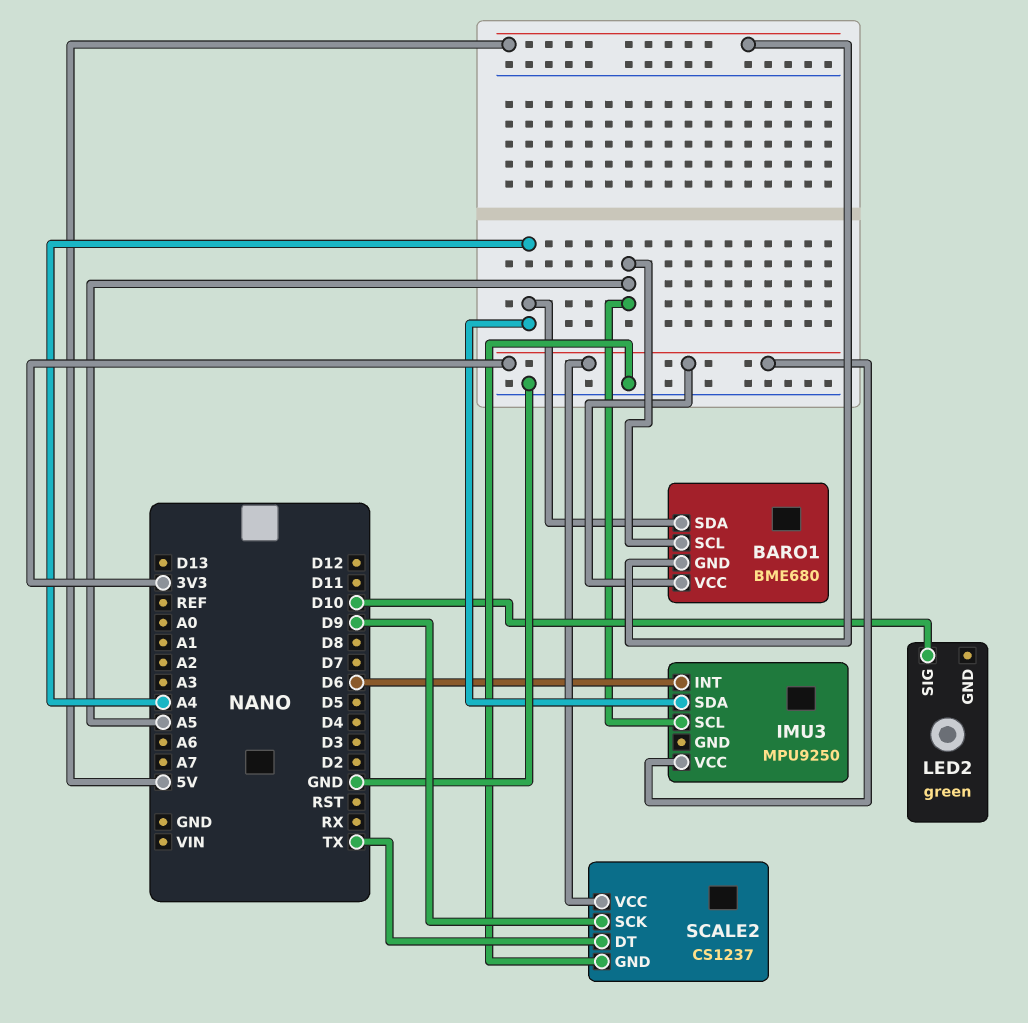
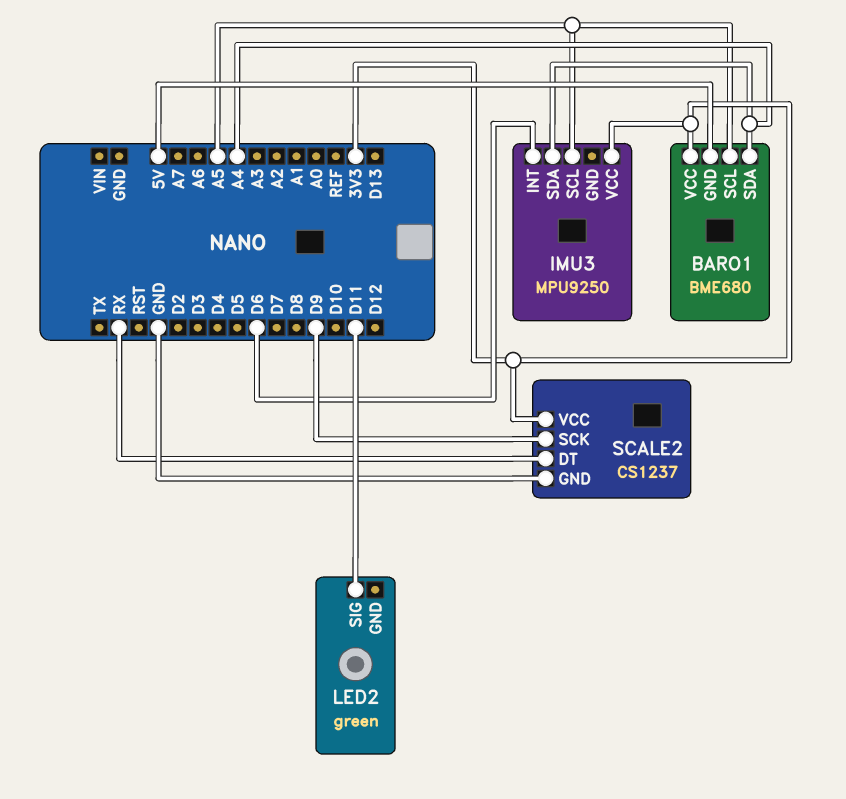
LED2 pin SIG: D10 -> D11
SCALE2 pin DT: TX -> RX

